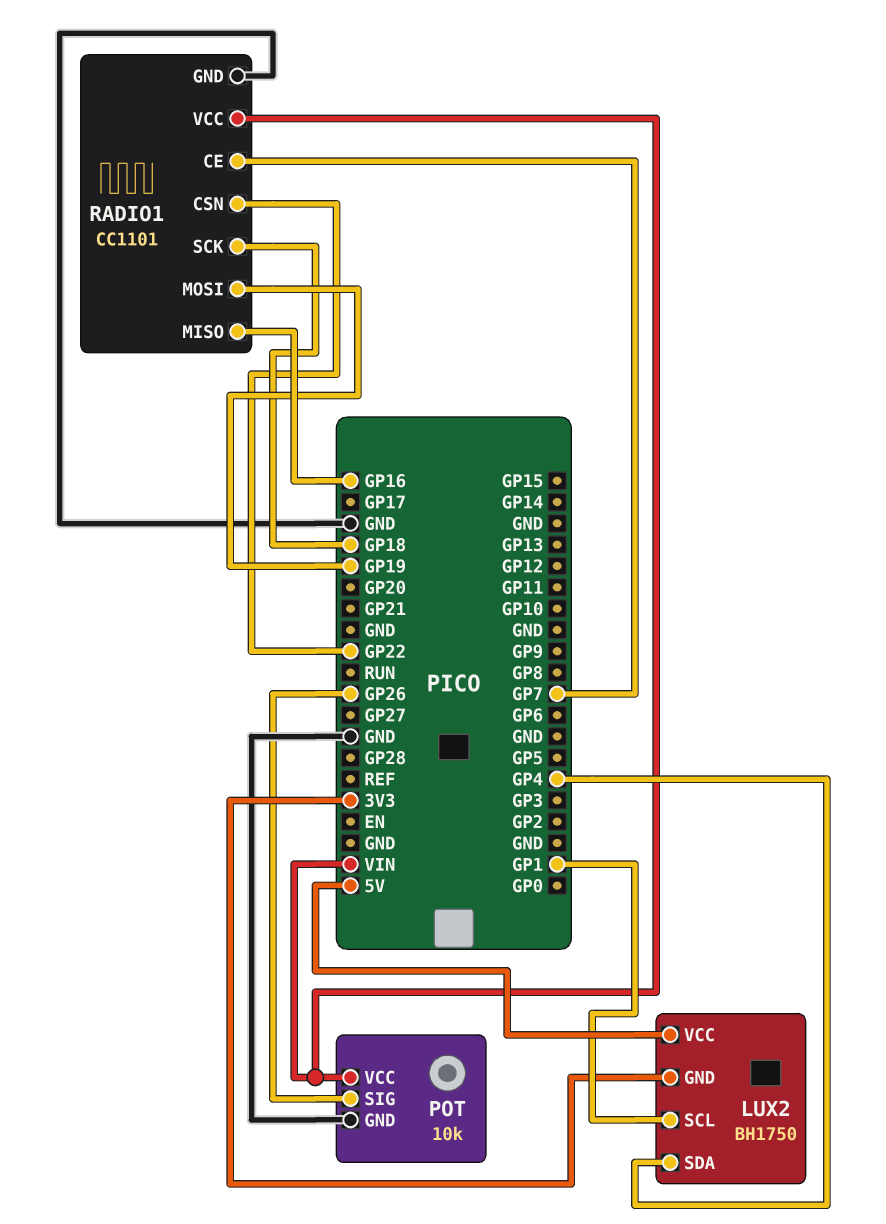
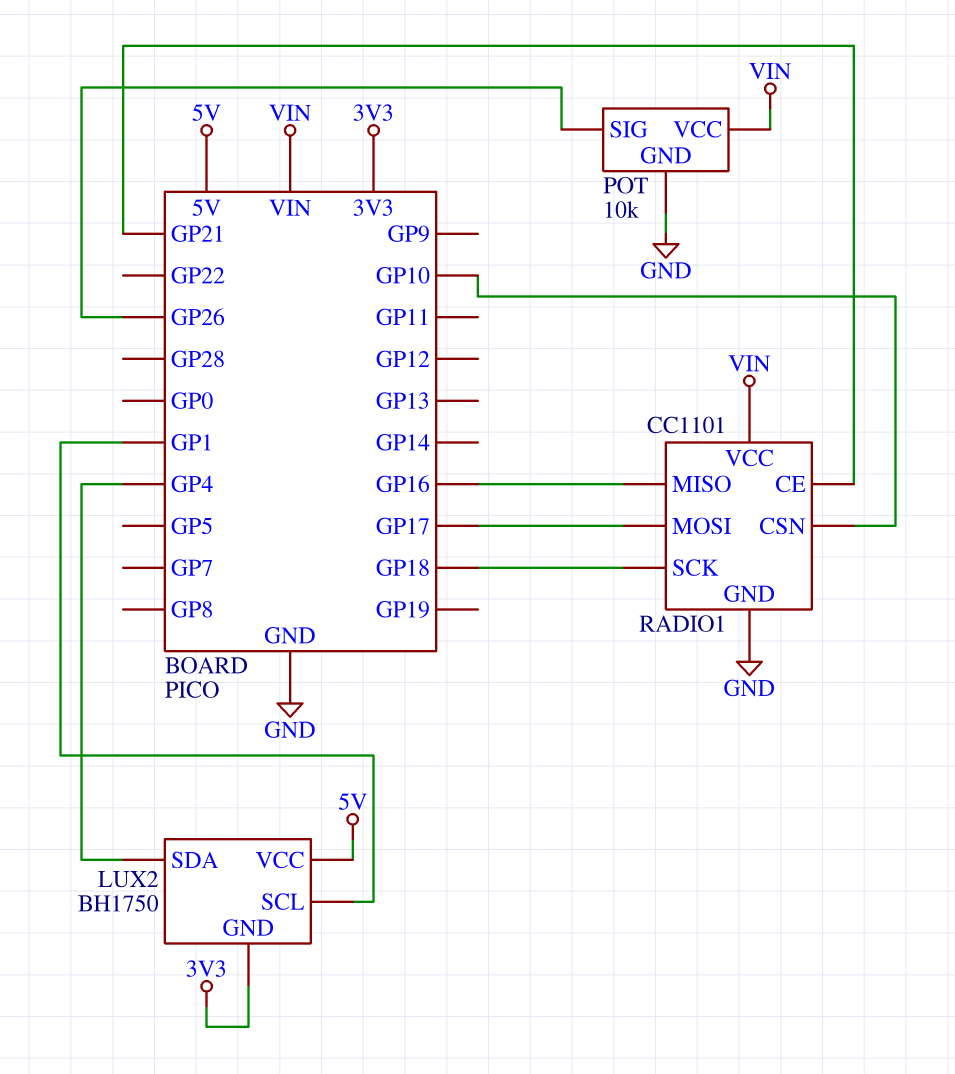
RADIO1 pin CE: GP7 -> GP21
RADIO1 pin CSN: GP22 -> GP10
RADIO1 pin MOSI: GP19 -> GP17

